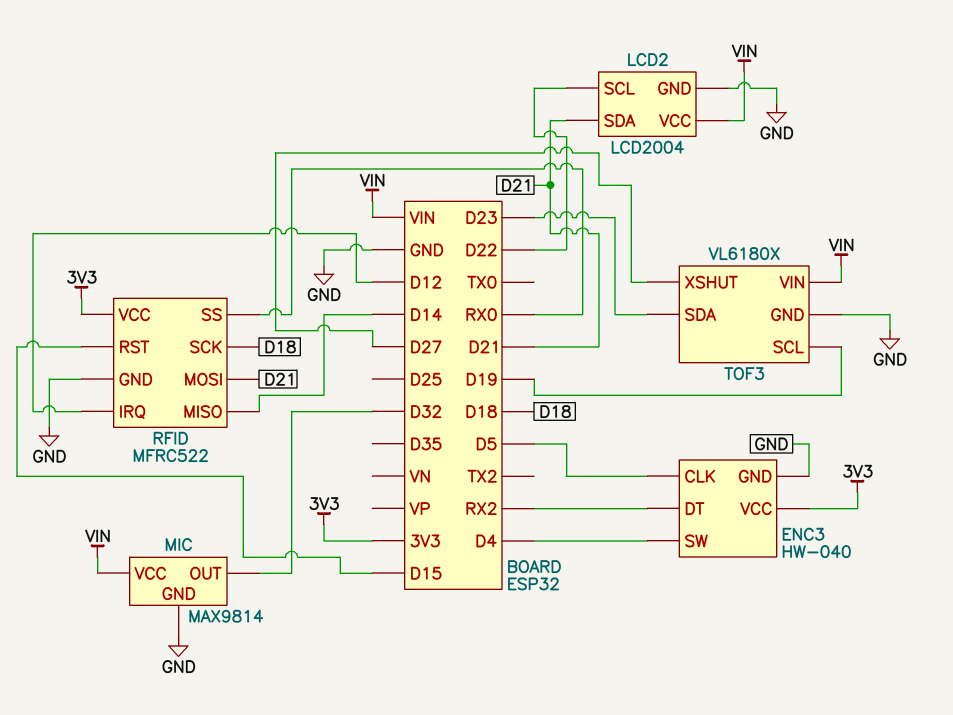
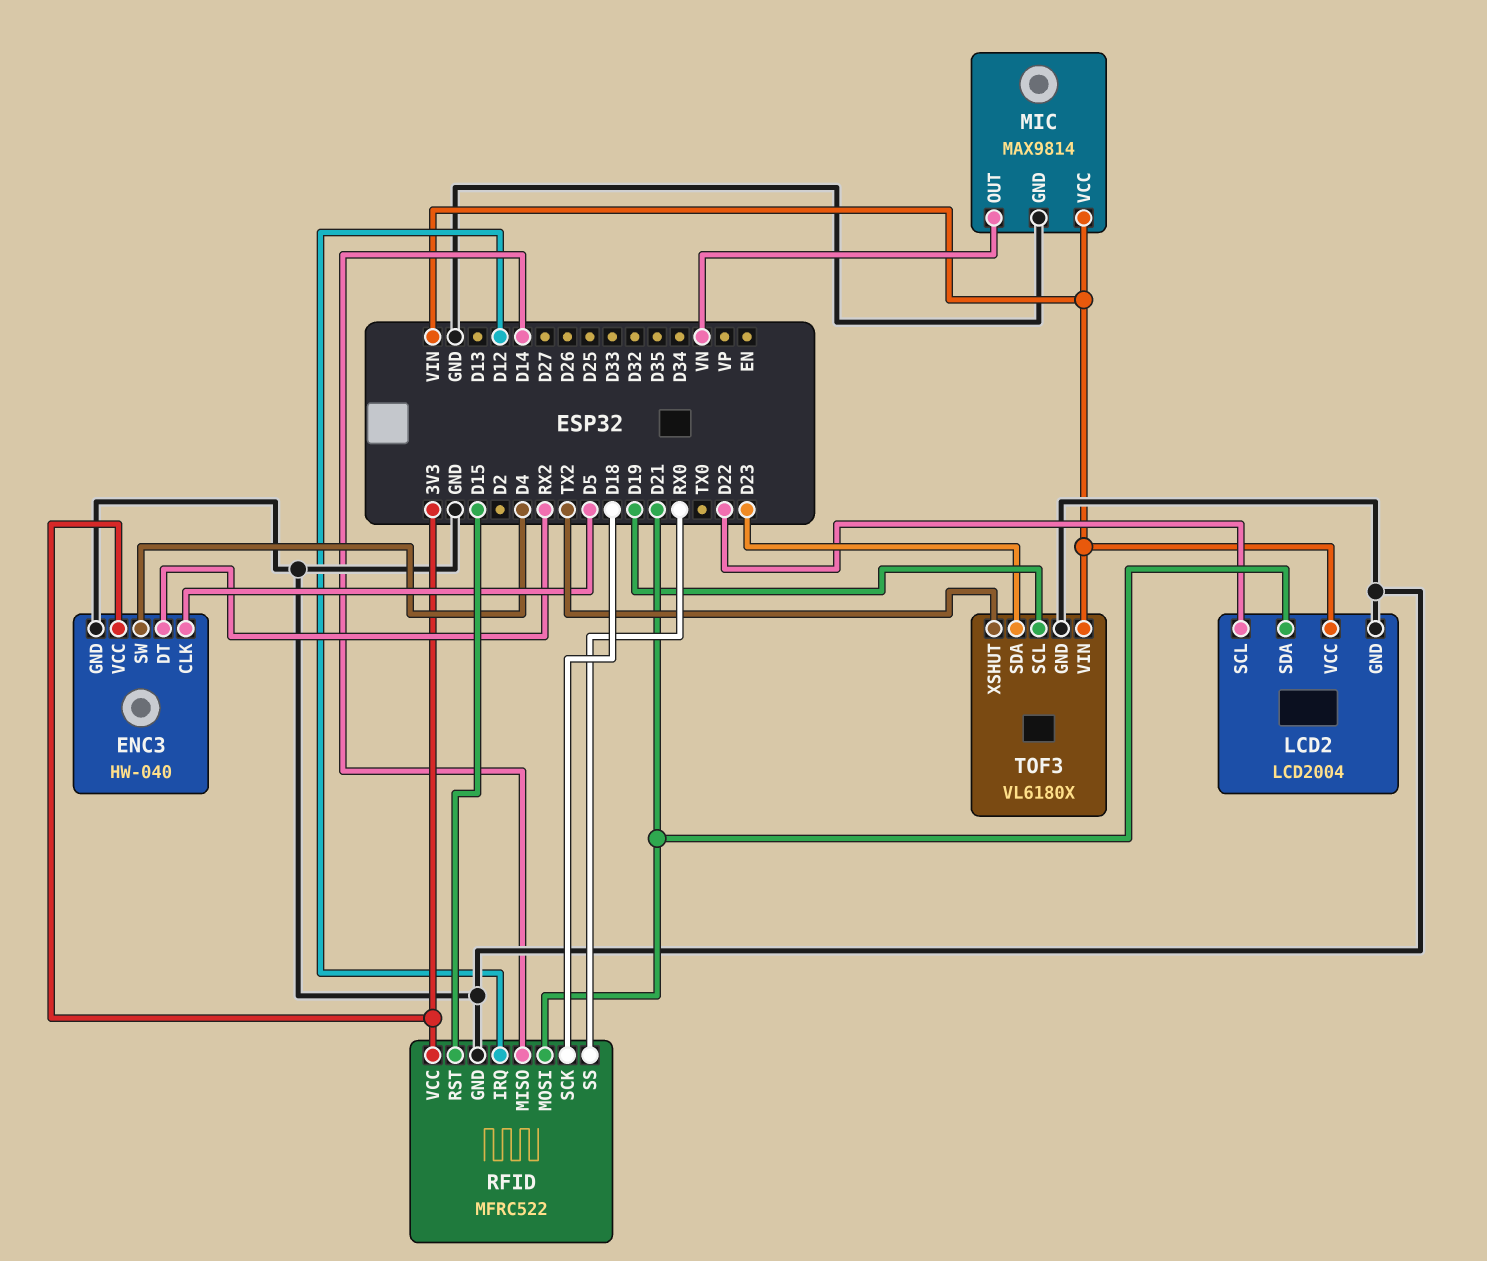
MIC pin OUT: D32 -> VN
TOF3 pin XSHUT: D27 -> TX2

